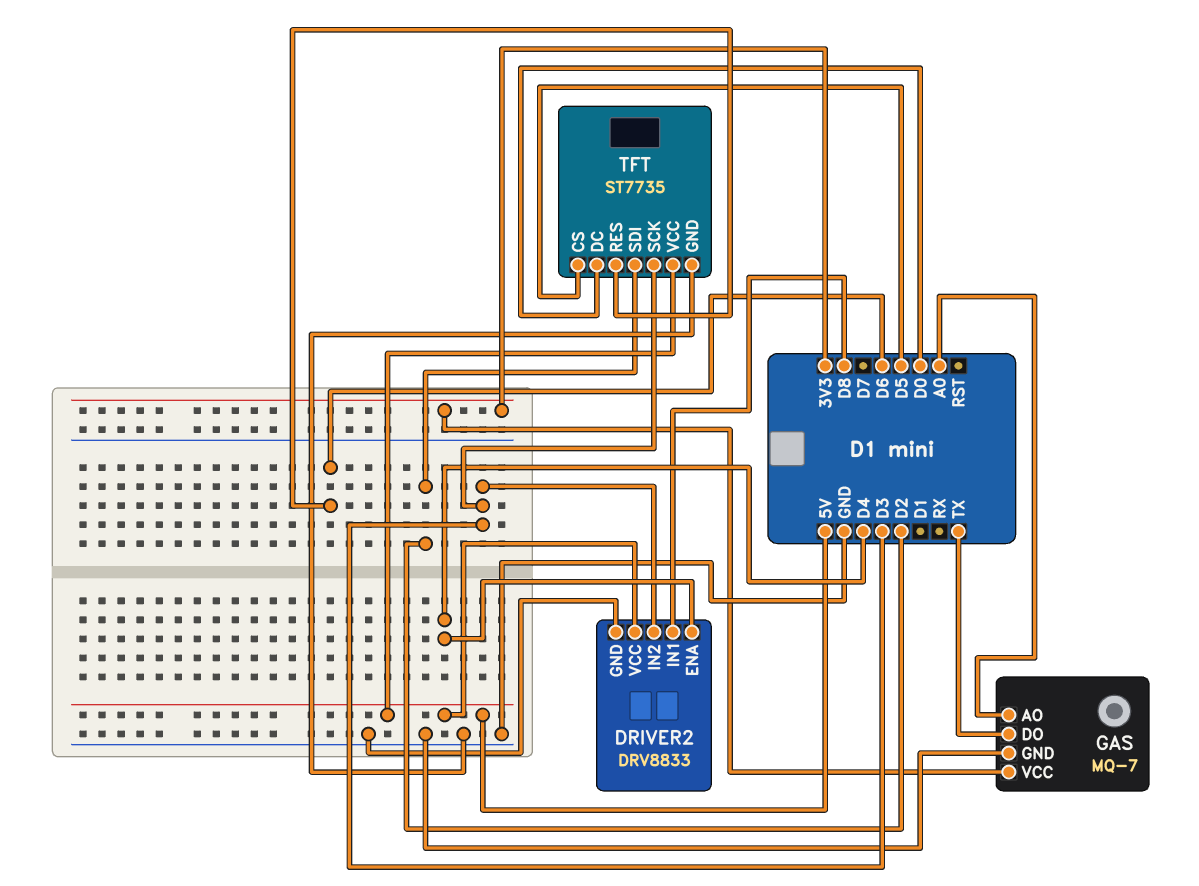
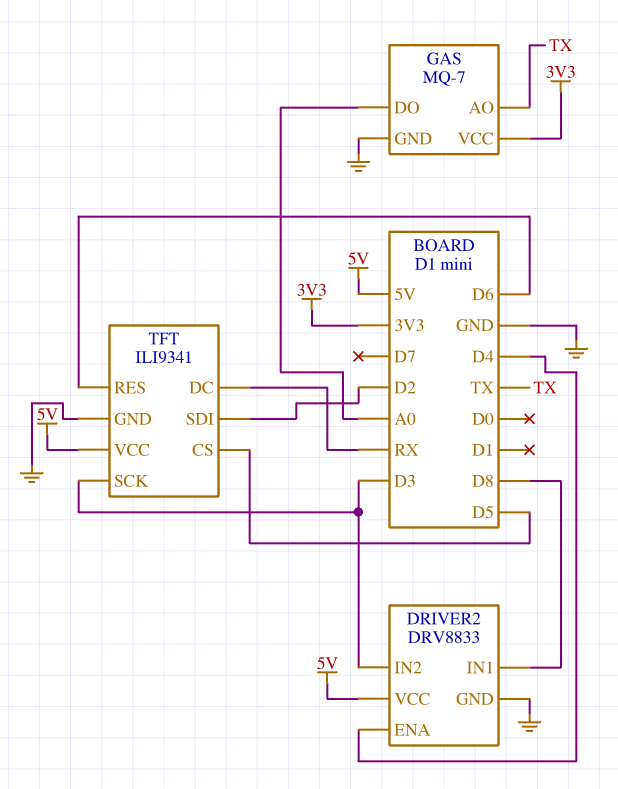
GAS pin AO: A0 -> TX
GAS pin DO: TX -> A0
TFT: ST7735 -> ILI9341
TFT pin DC: D0 -> RX

